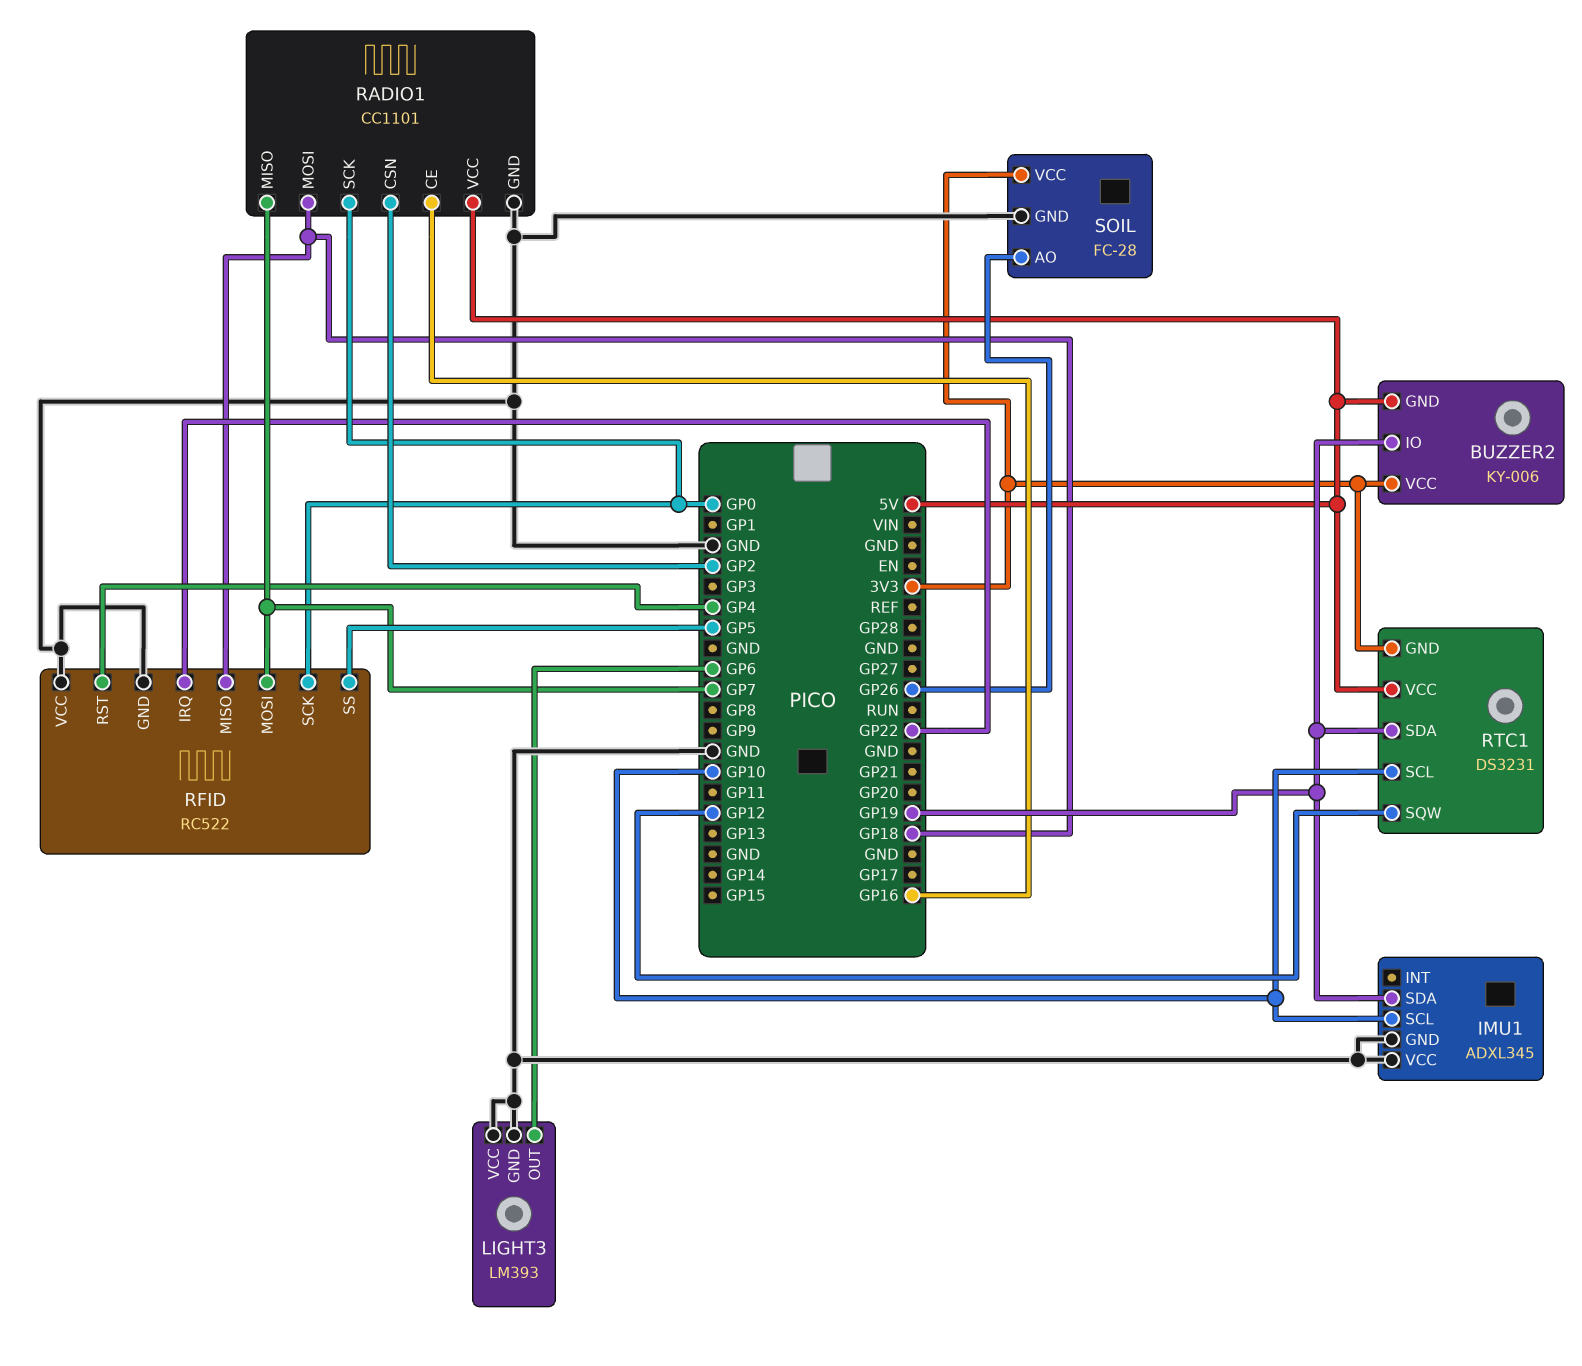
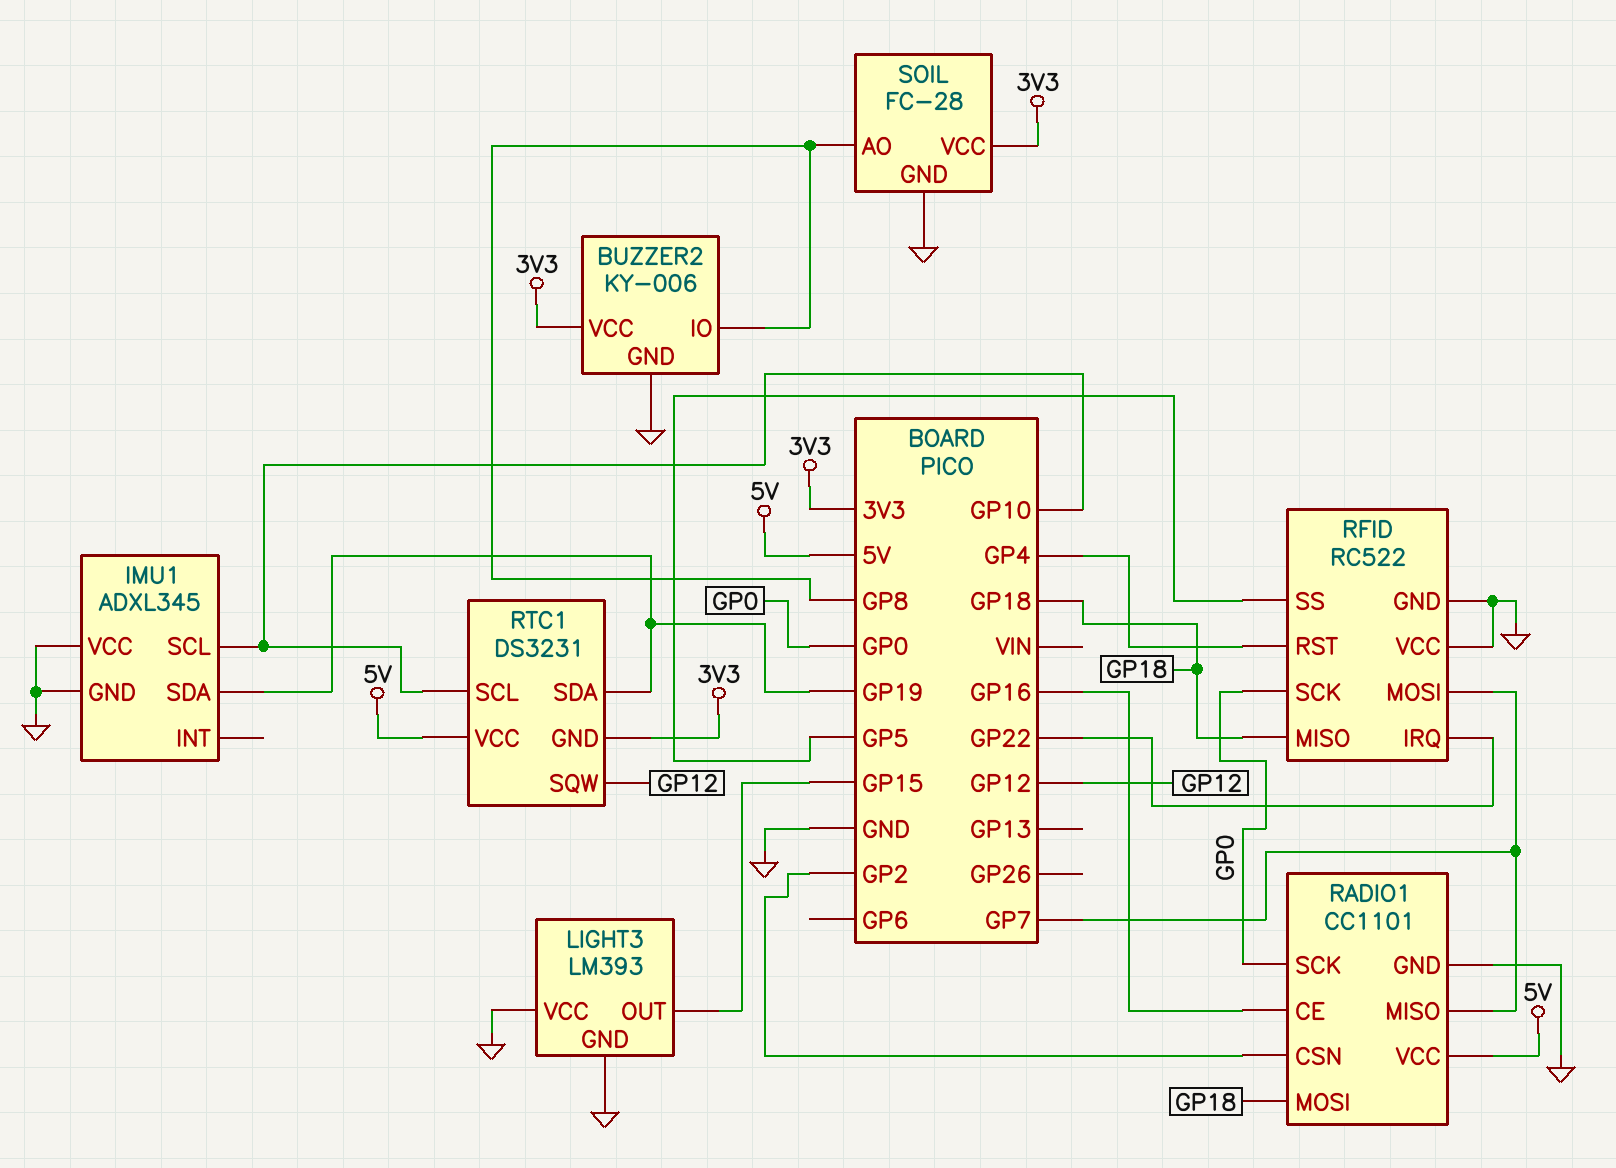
BUZZER2 pin GND: 5V -> GND
BUZZER2 pin IO: GP19 -> GP8
LIGHT3 pin OUT: GP6 -> GP15
SOIL pin AO: GP26 -> GP8

